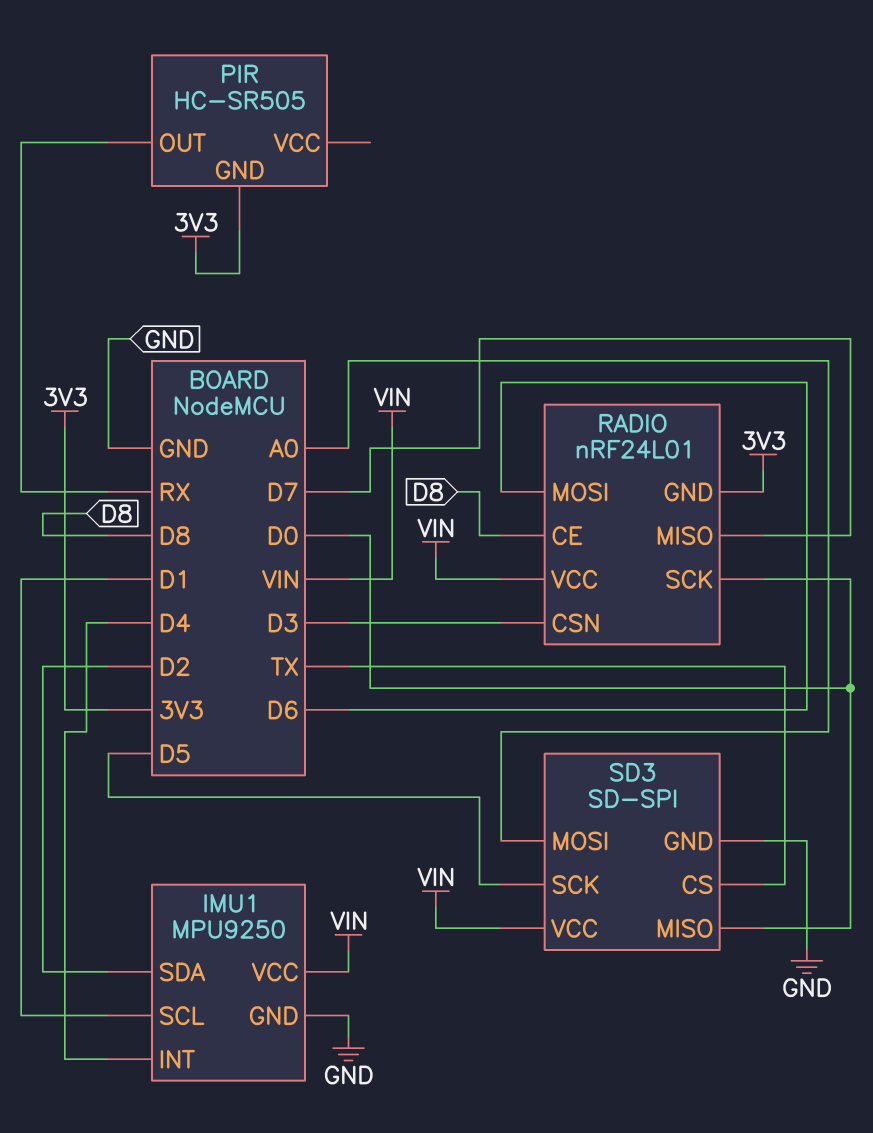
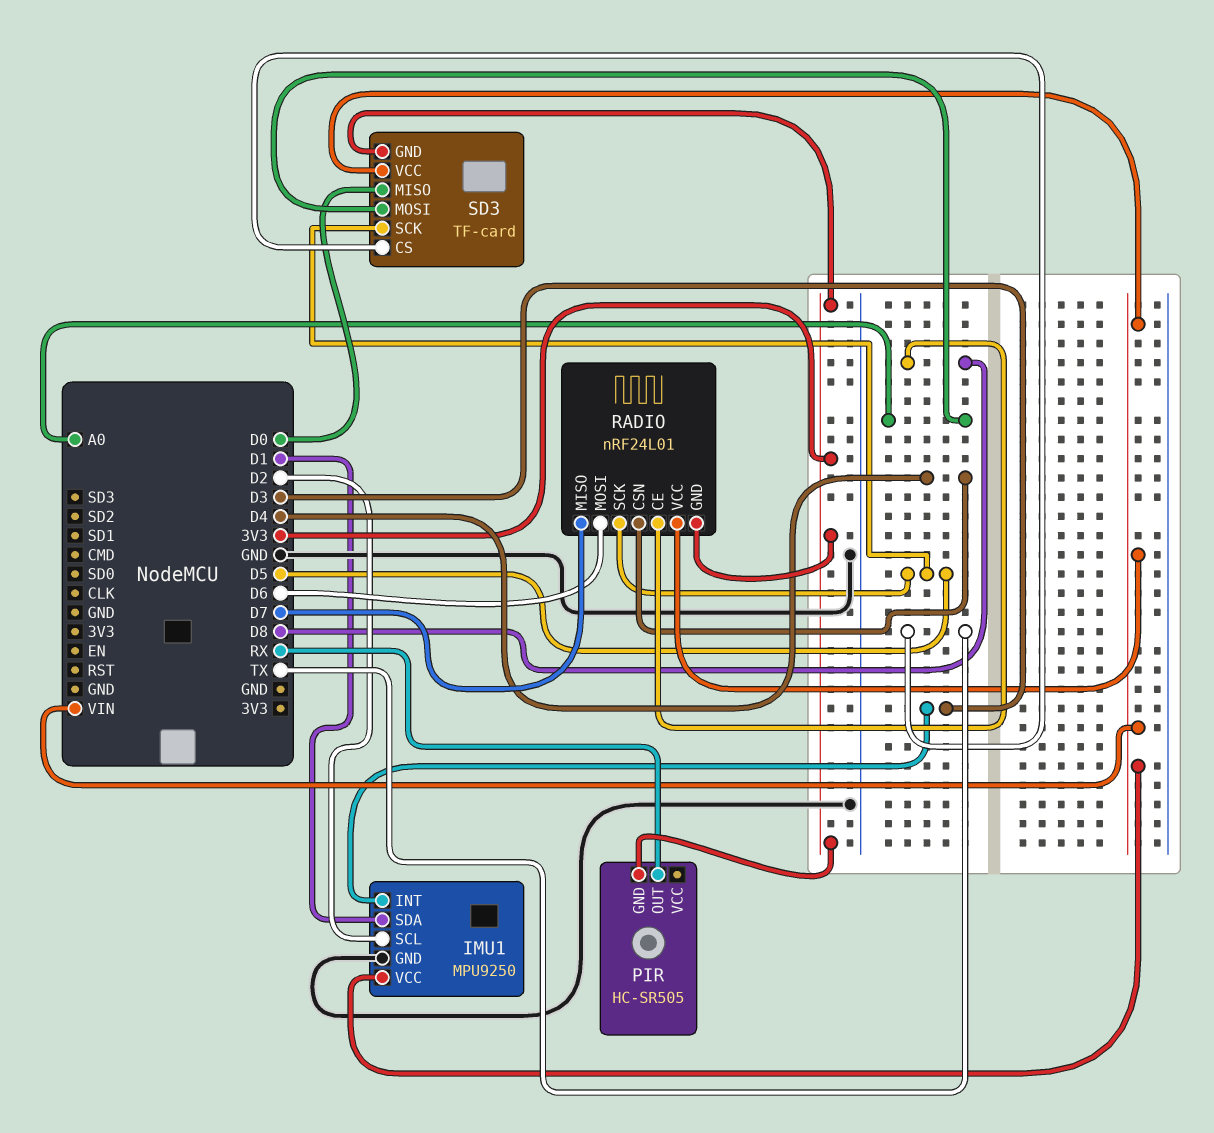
IMU1 pin INT: D4 -> D3
IMU1 pin SCL: D1 -> D2
IMU1 pin SDA: D2 -> D1
RADIO pin CSN: D3 -> D4
RADIO pin SCK: D0 -> D5
SD3: SD-SPI -> TF-card
SD3 pin GND: GND -> 3V3

